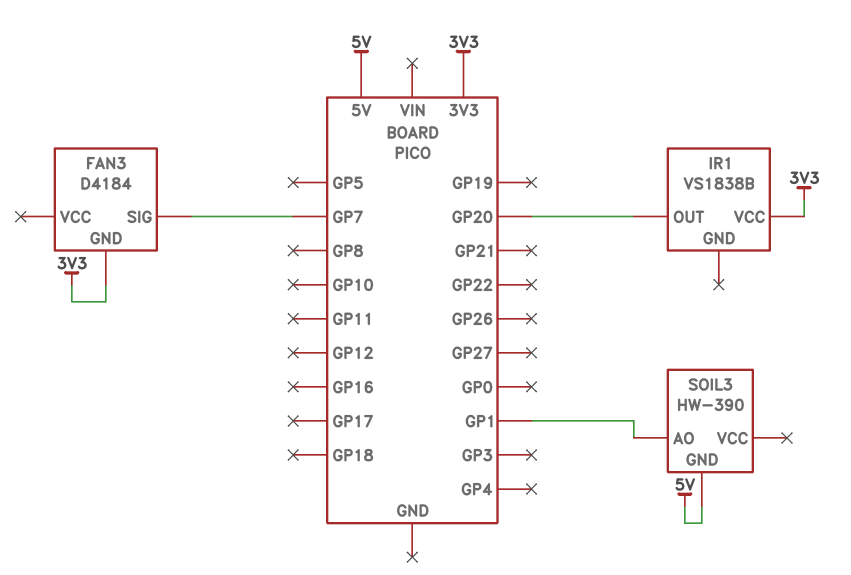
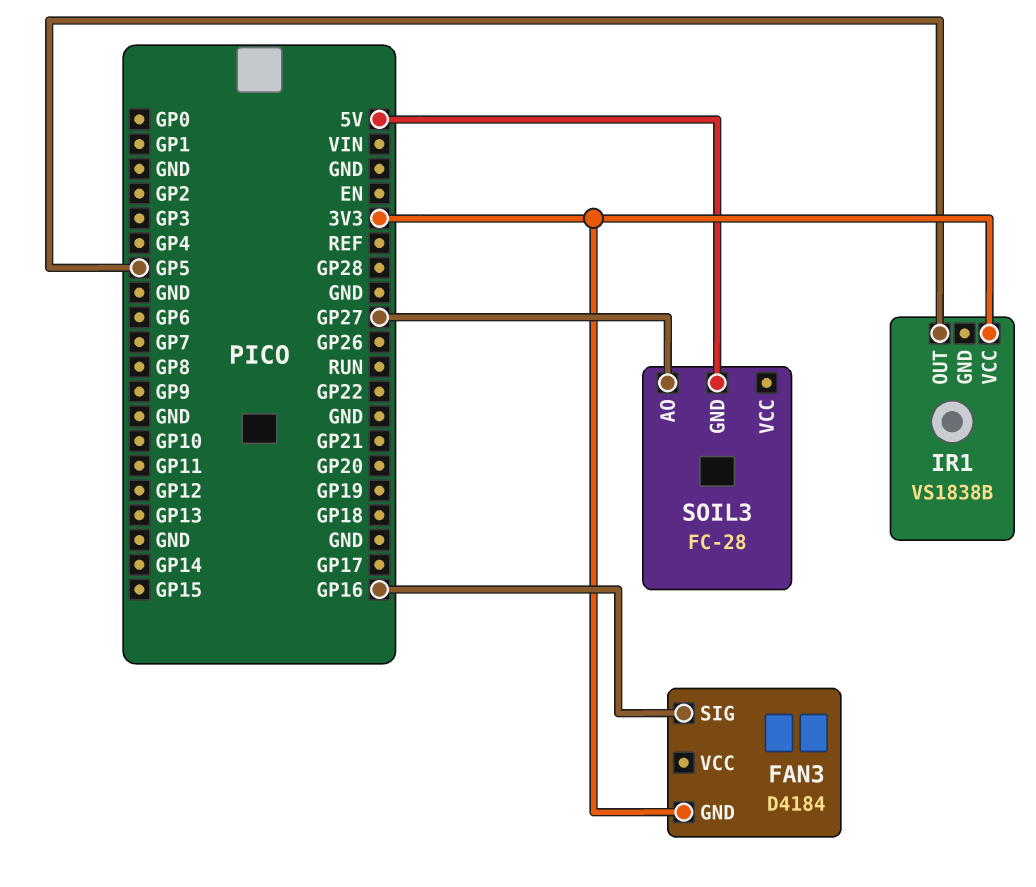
FAN3 pin SIG: GP7 -> GP16
IR1 pin OUT: GP20 -> GP5
SOIL3: HW-390 -> FC-28
SOIL3 pin AO: GP1 -> GP27

